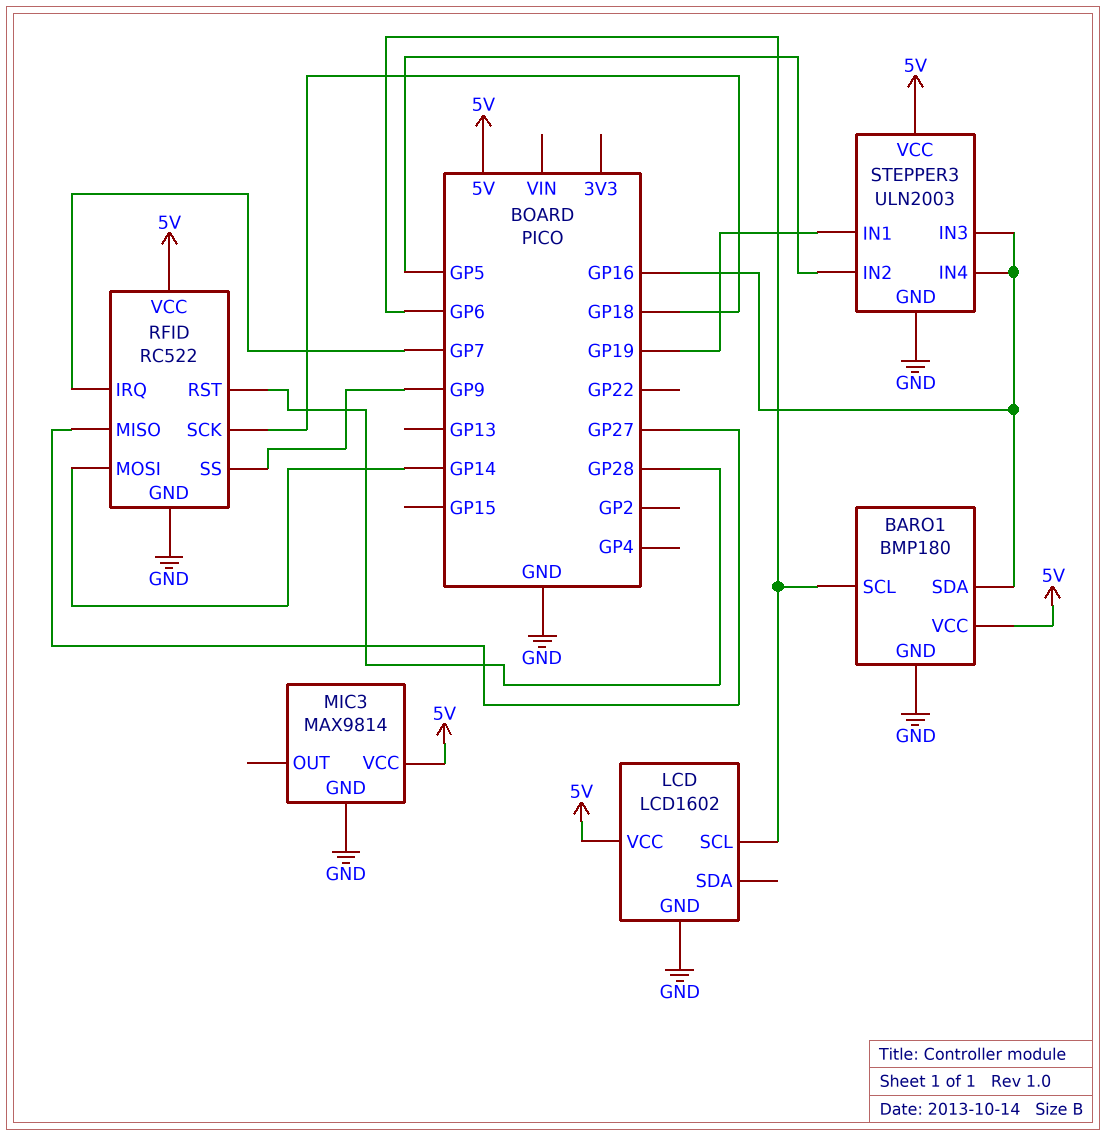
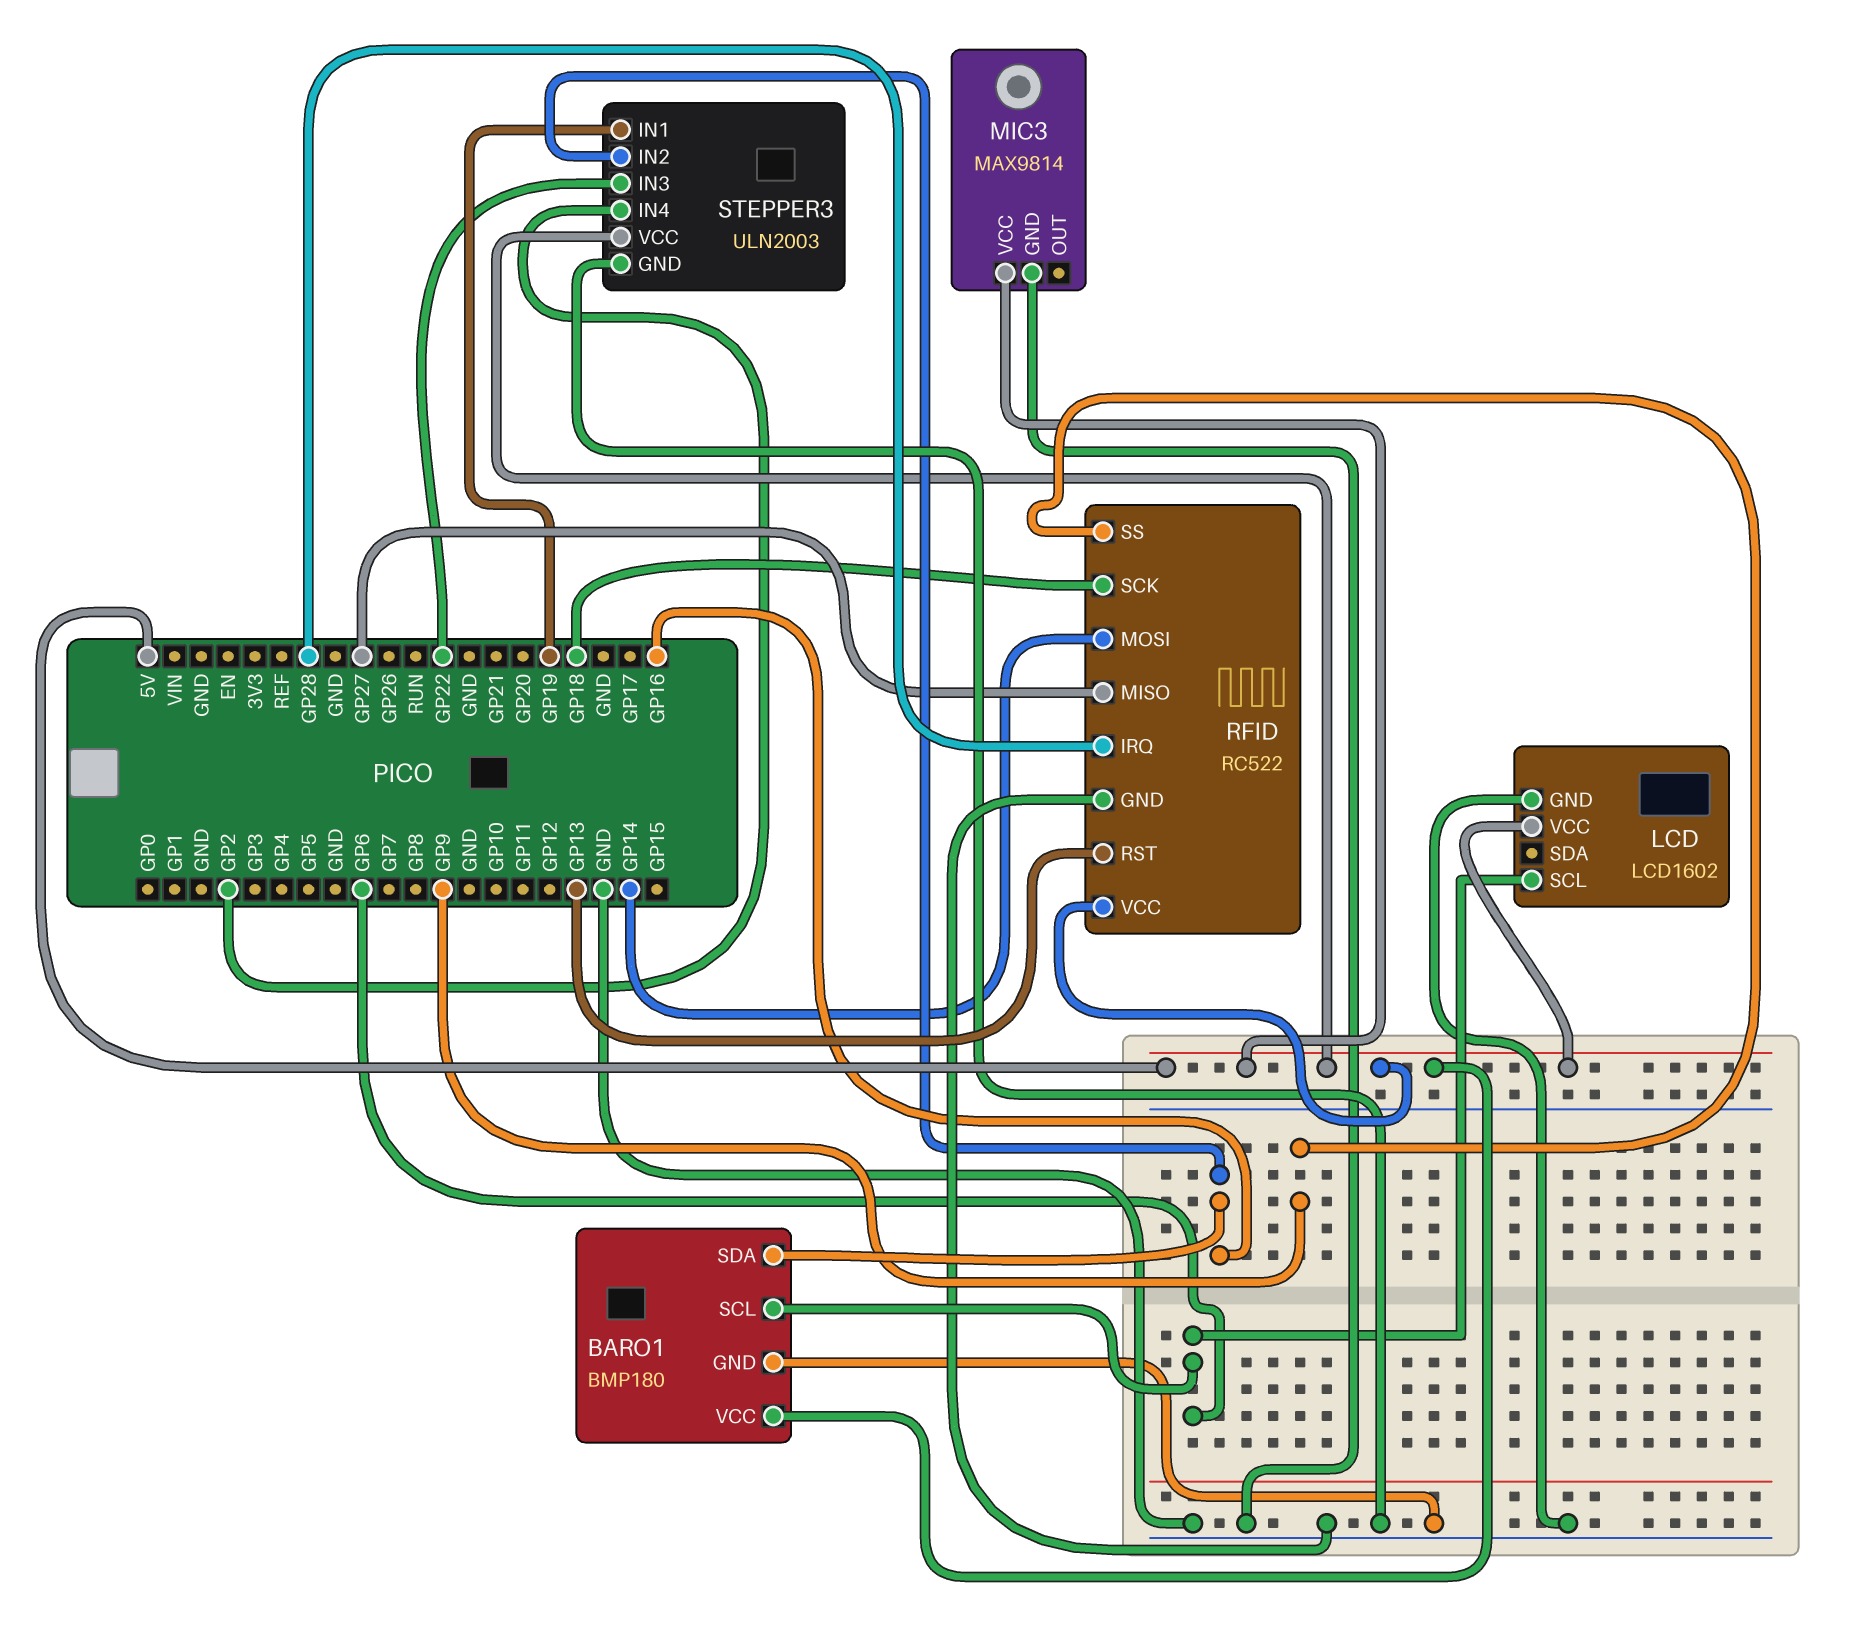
RFID pin IRQ: GP7 -> GP28
RFID pin RST: GP28 -> GP13
STEPPER3 pin IN2: GP5 -> GP16
STEPPER3 pin IN3: GP16 -> GP22
STEPPER3 pin IN4: GP16 -> GP2

